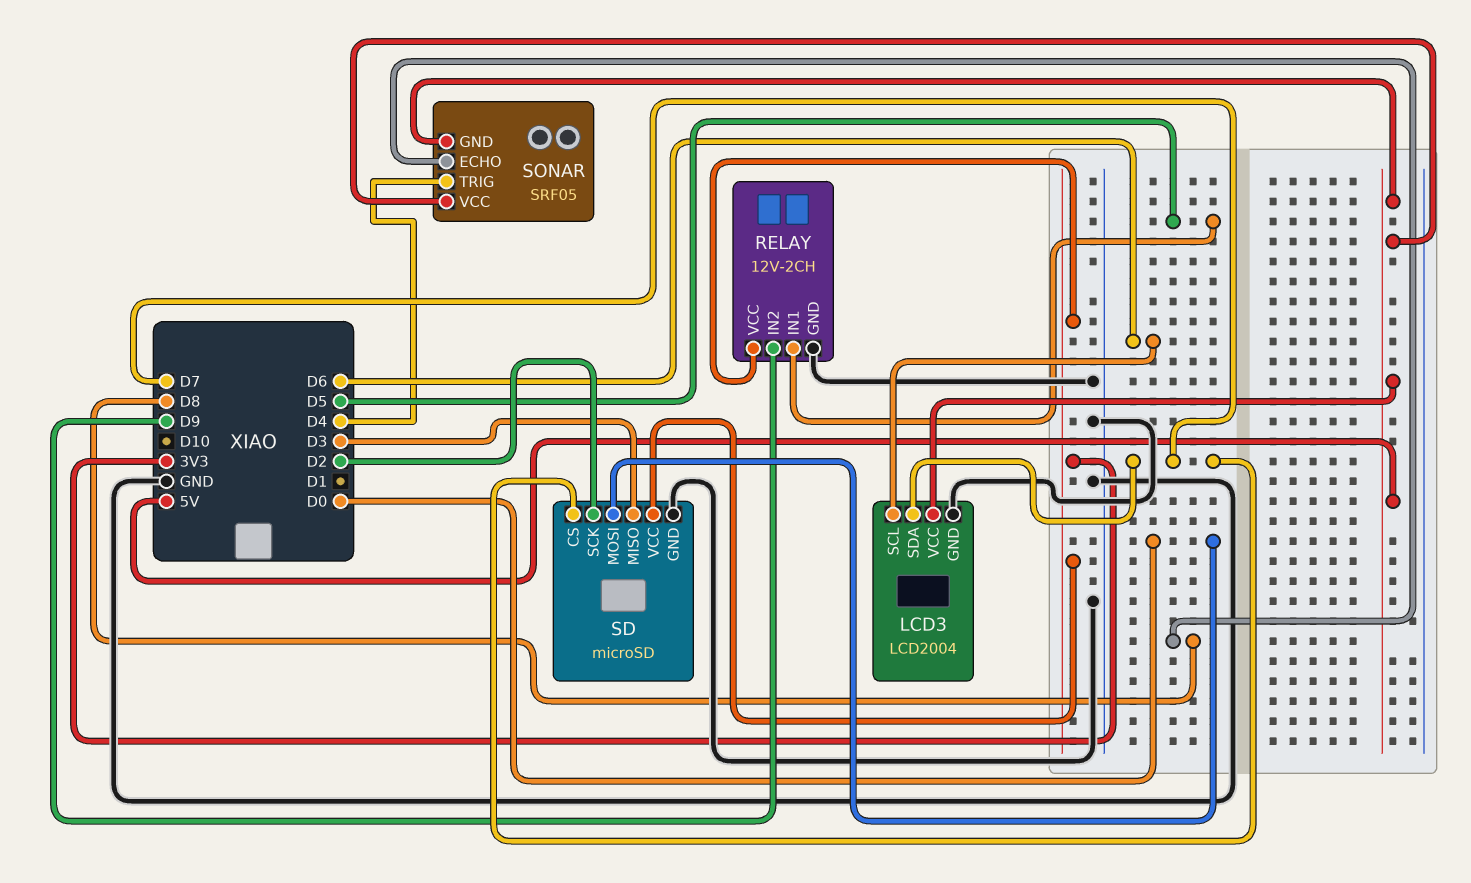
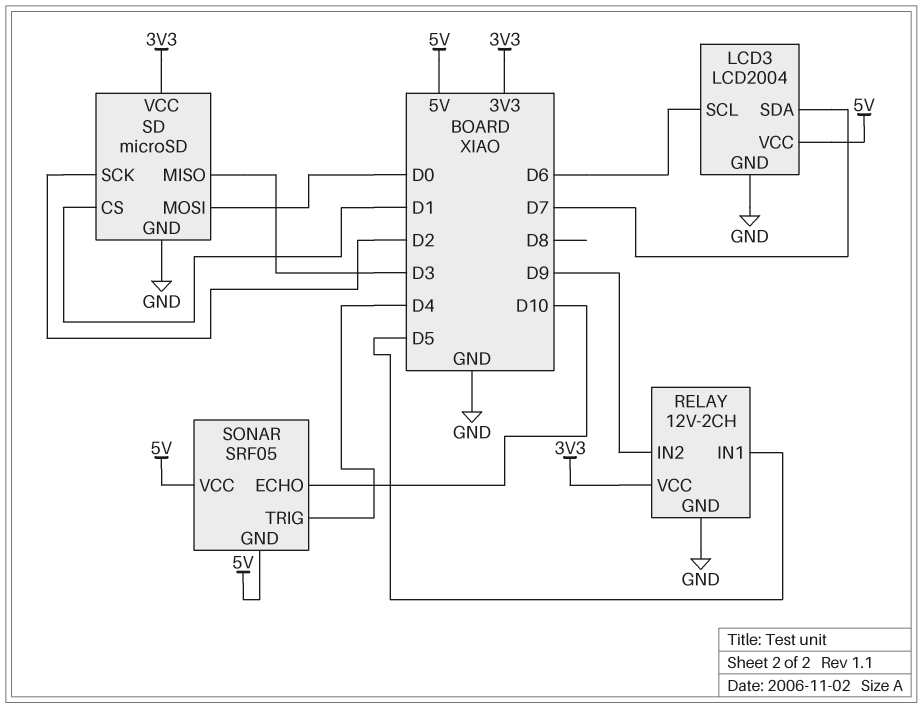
SD pin CS: D7 -> D1
SONAR pin ECHO: D8 -> D10

